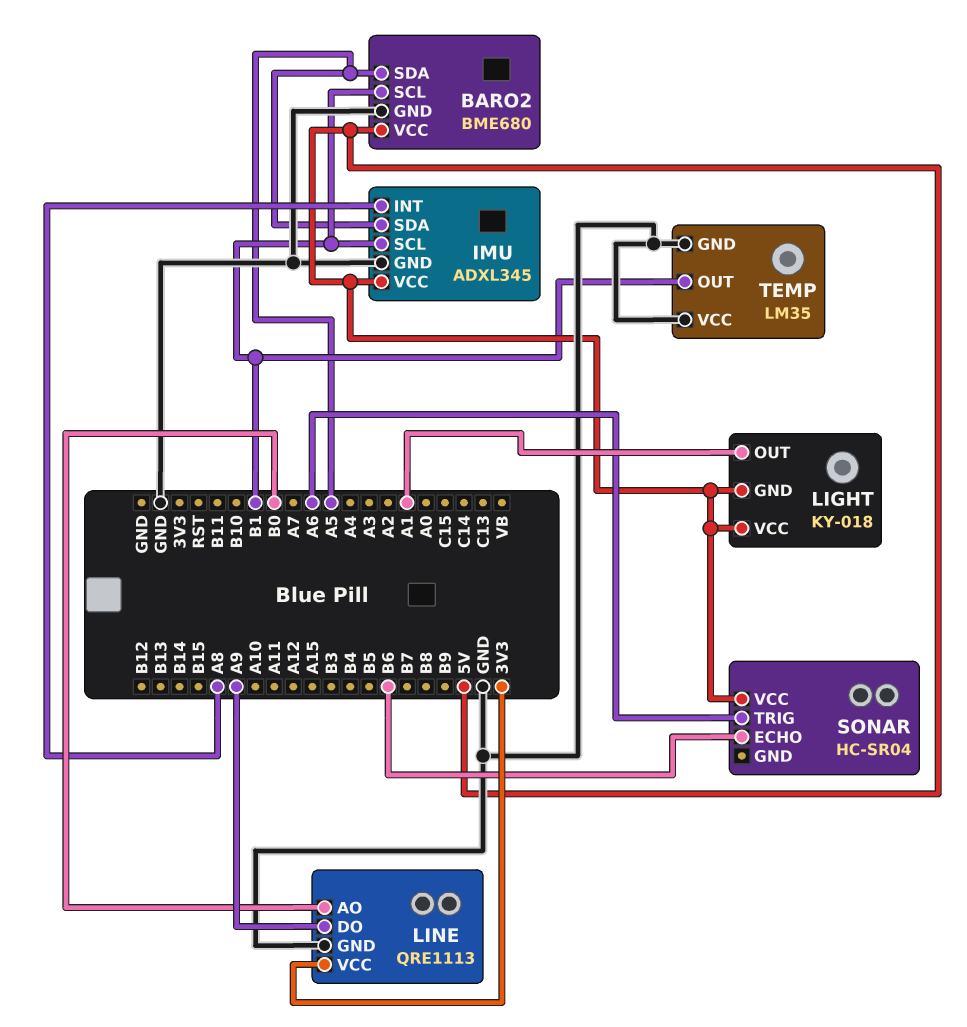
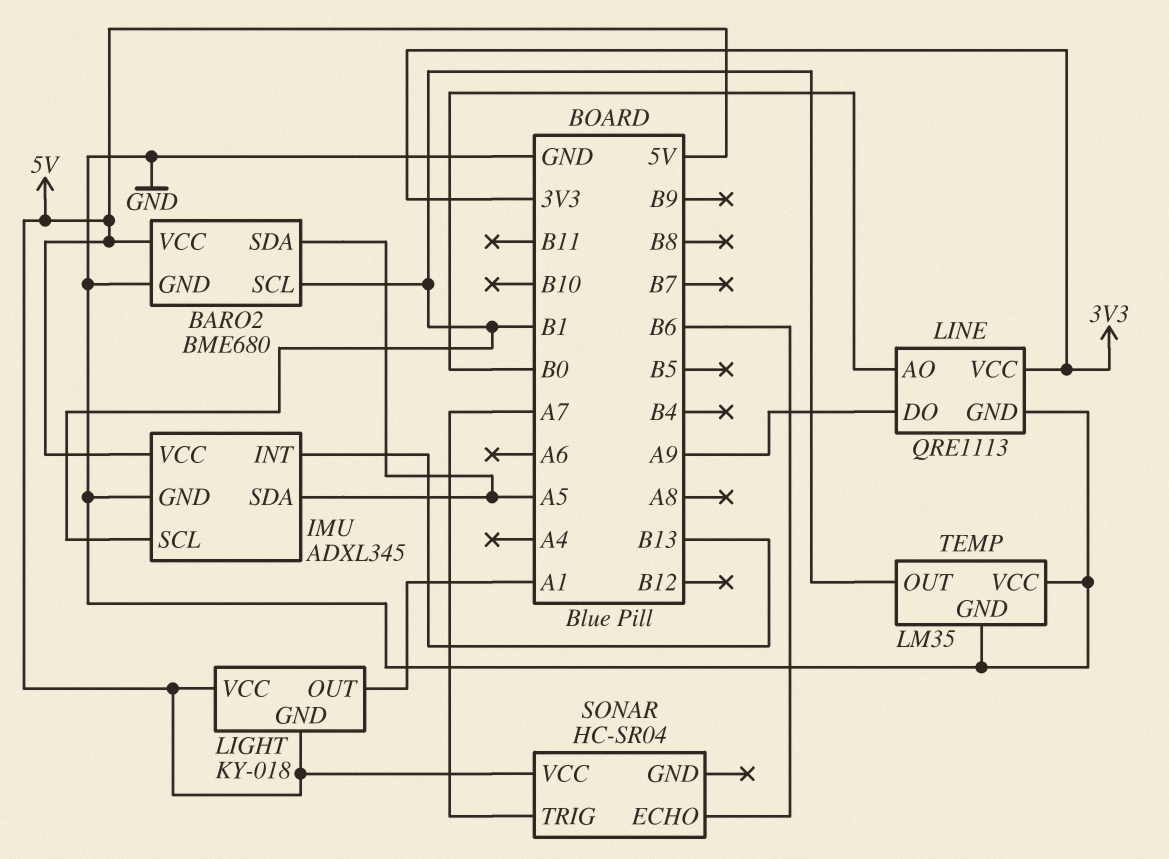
IMU pin INT: A8 -> B13
SONAR pin TRIG: A6 -> A7

